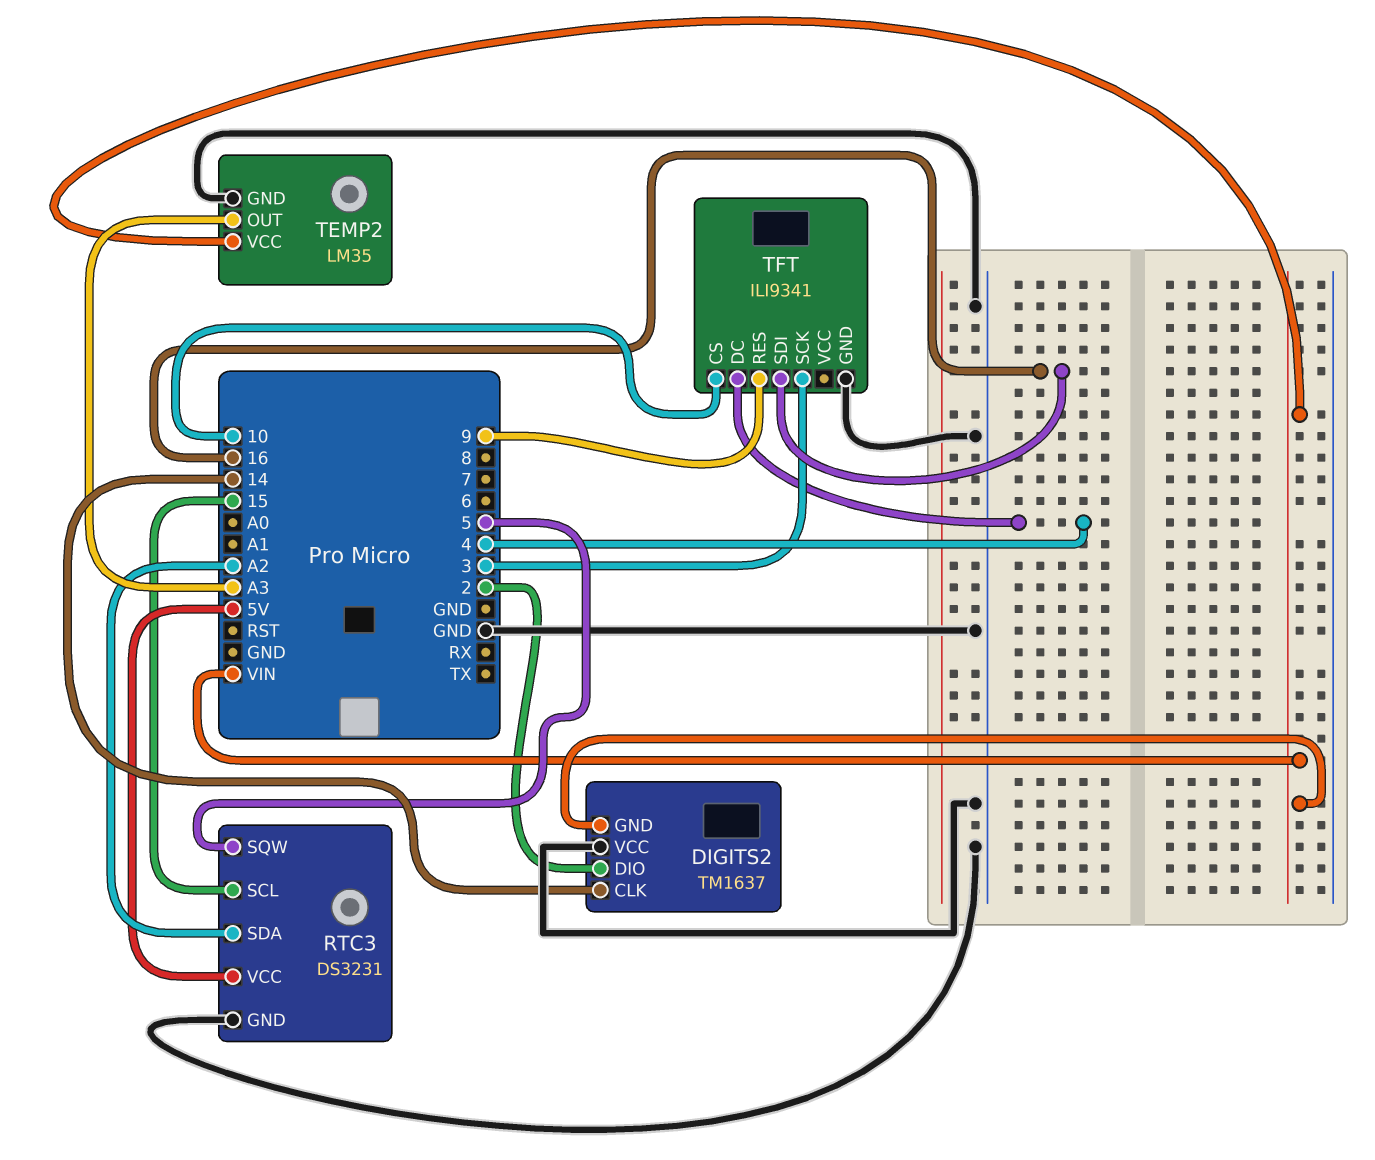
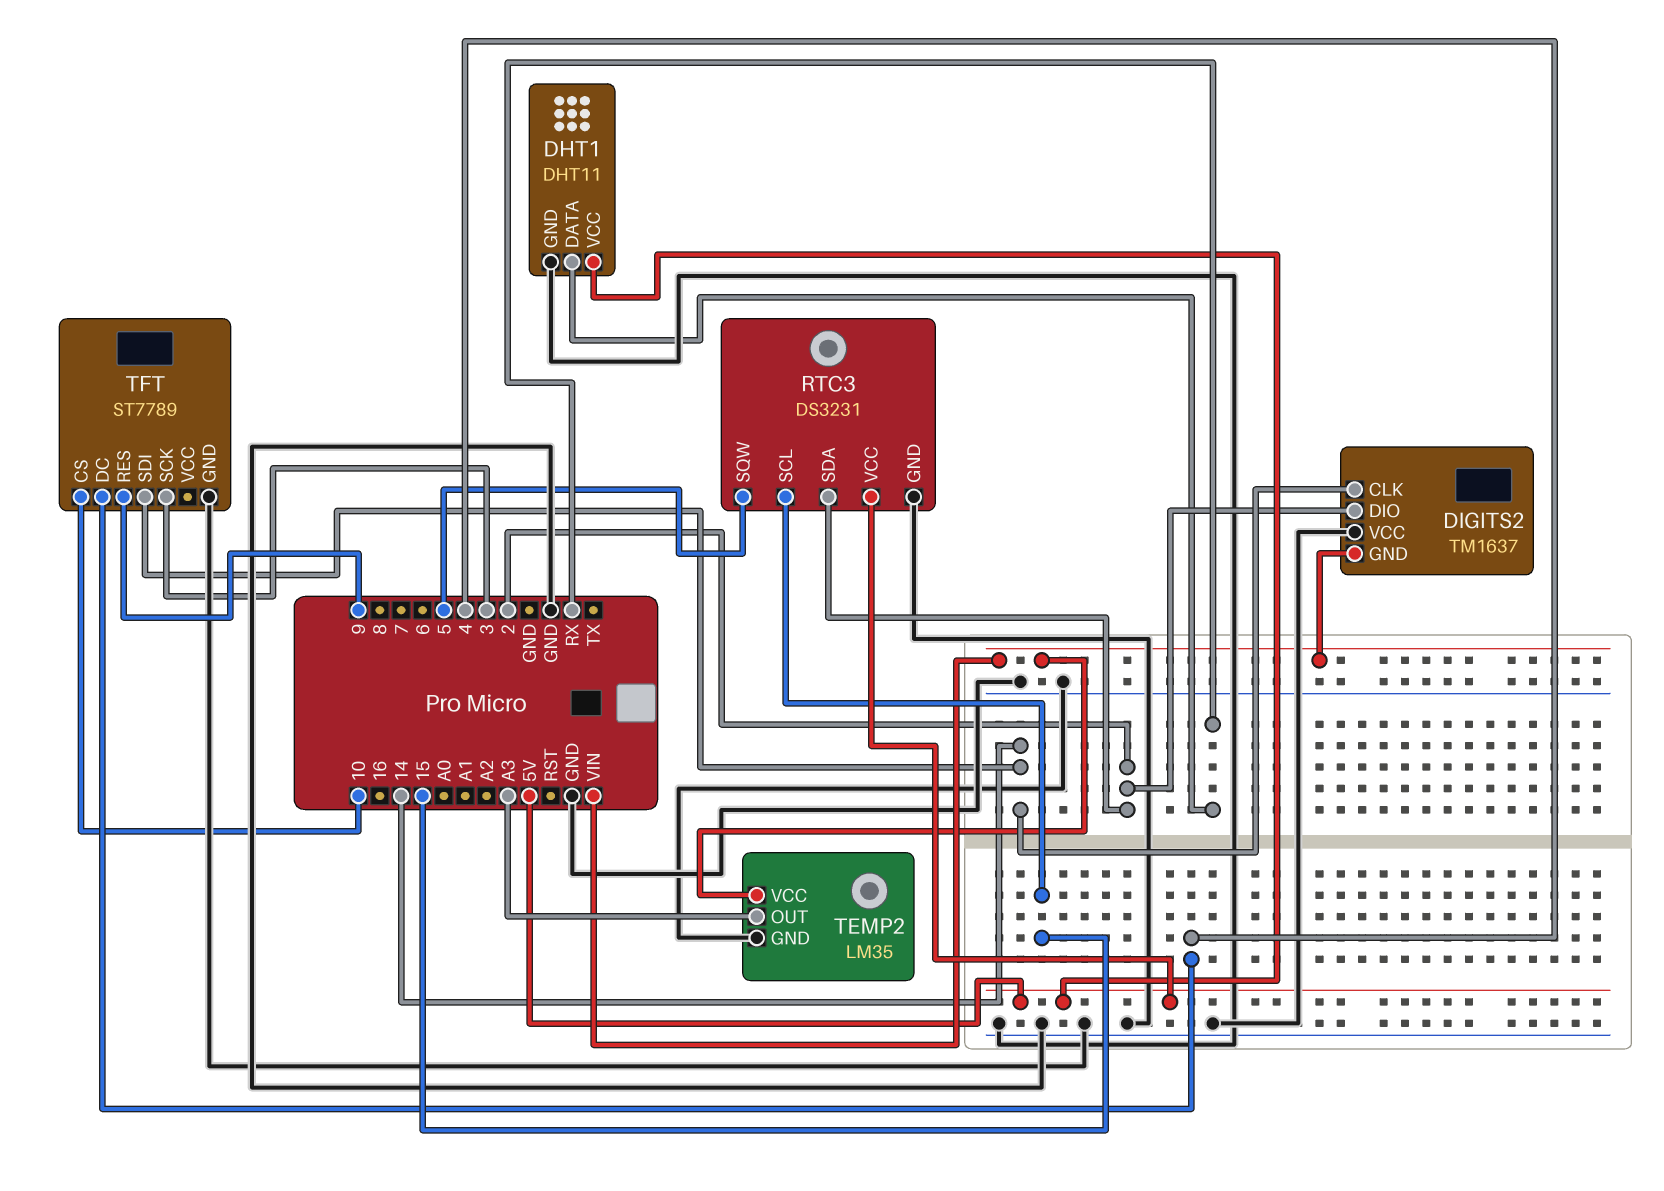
DHT1: none -> DHT11
DHT1 pin DATA: none -> RX
DHT1 pin GND: none -> GND
DHT1 pin VCC: none -> 5V
RTC3 pin SDA: A2 -> 2
TFT: ILI9341 -> ST7789
TFT pin SDI: 16 -> 14

